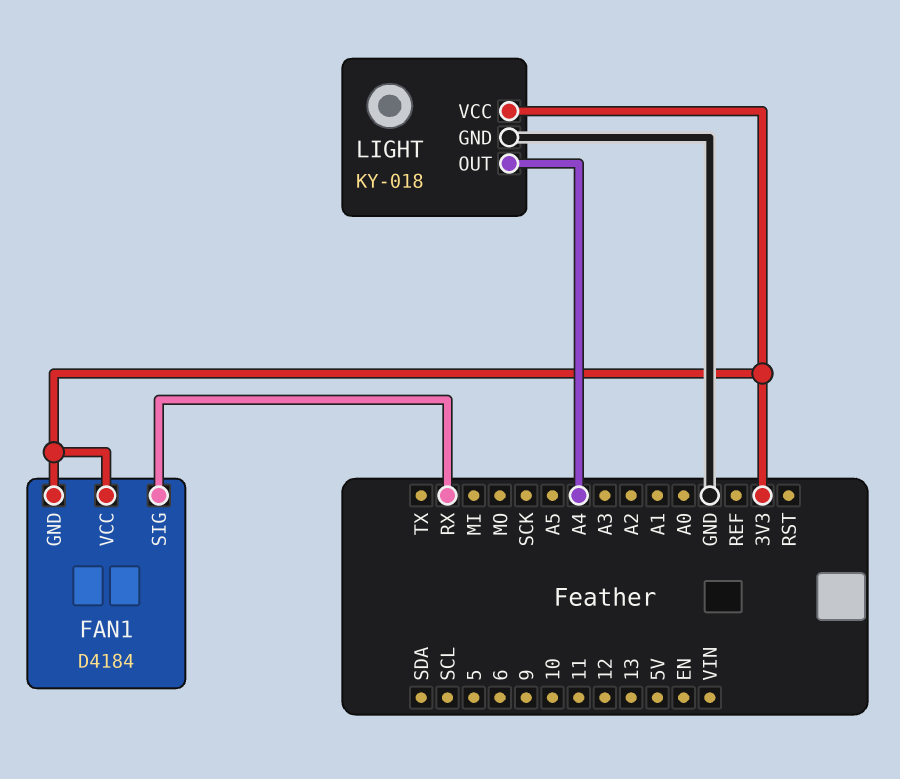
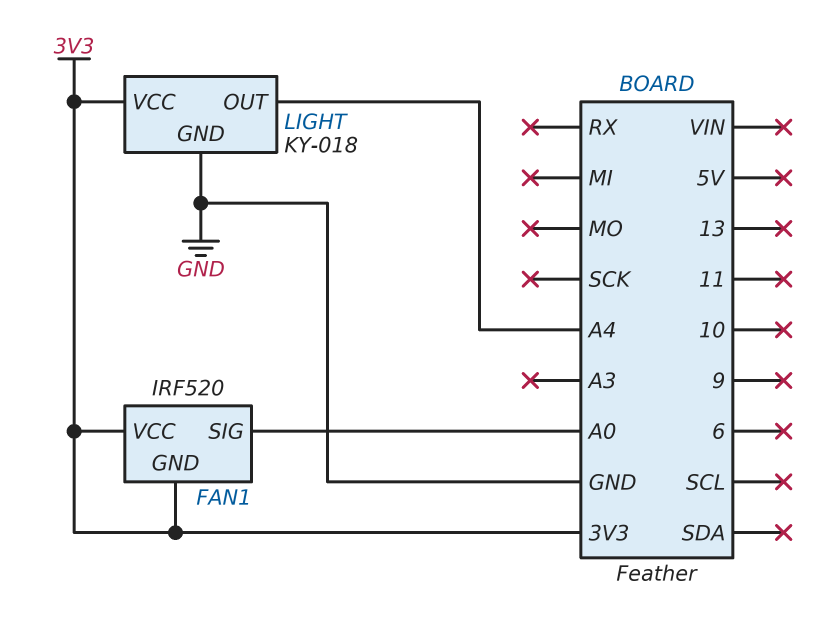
FAN1: D4184 -> IRF520
FAN1 pin SIG: RX -> A0

